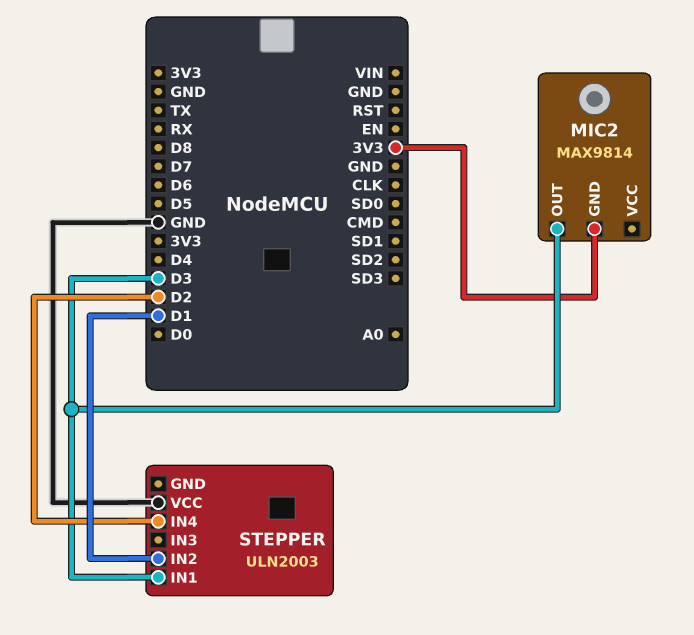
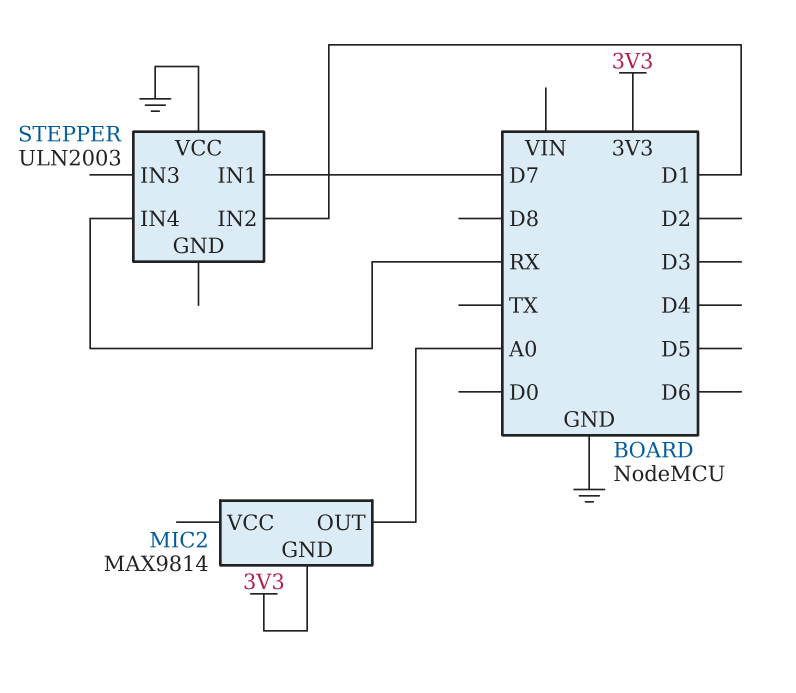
MIC2 pin OUT: D3 -> A0
STEPPER pin IN1: D3 -> D7
STEPPER pin IN4: D2 -> RX

